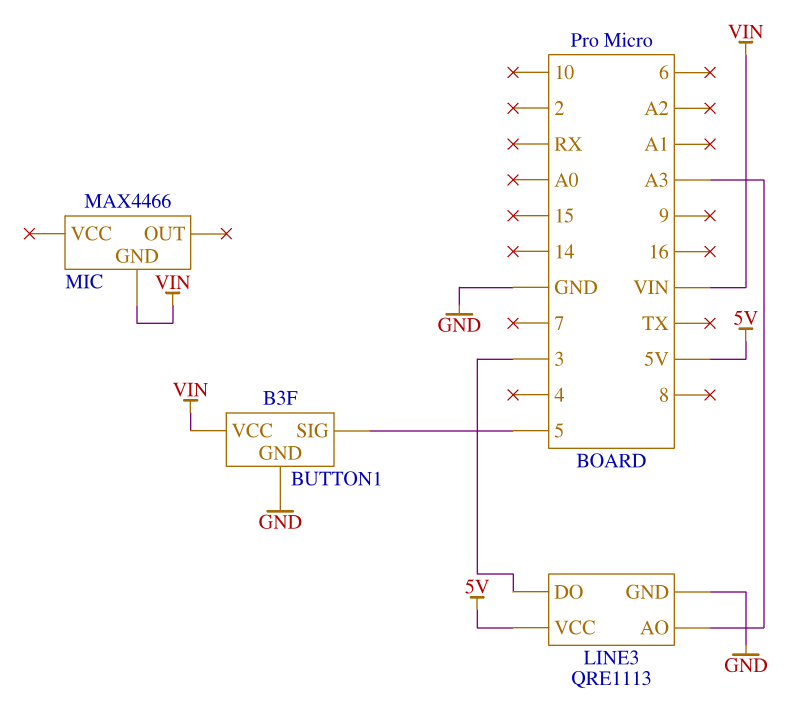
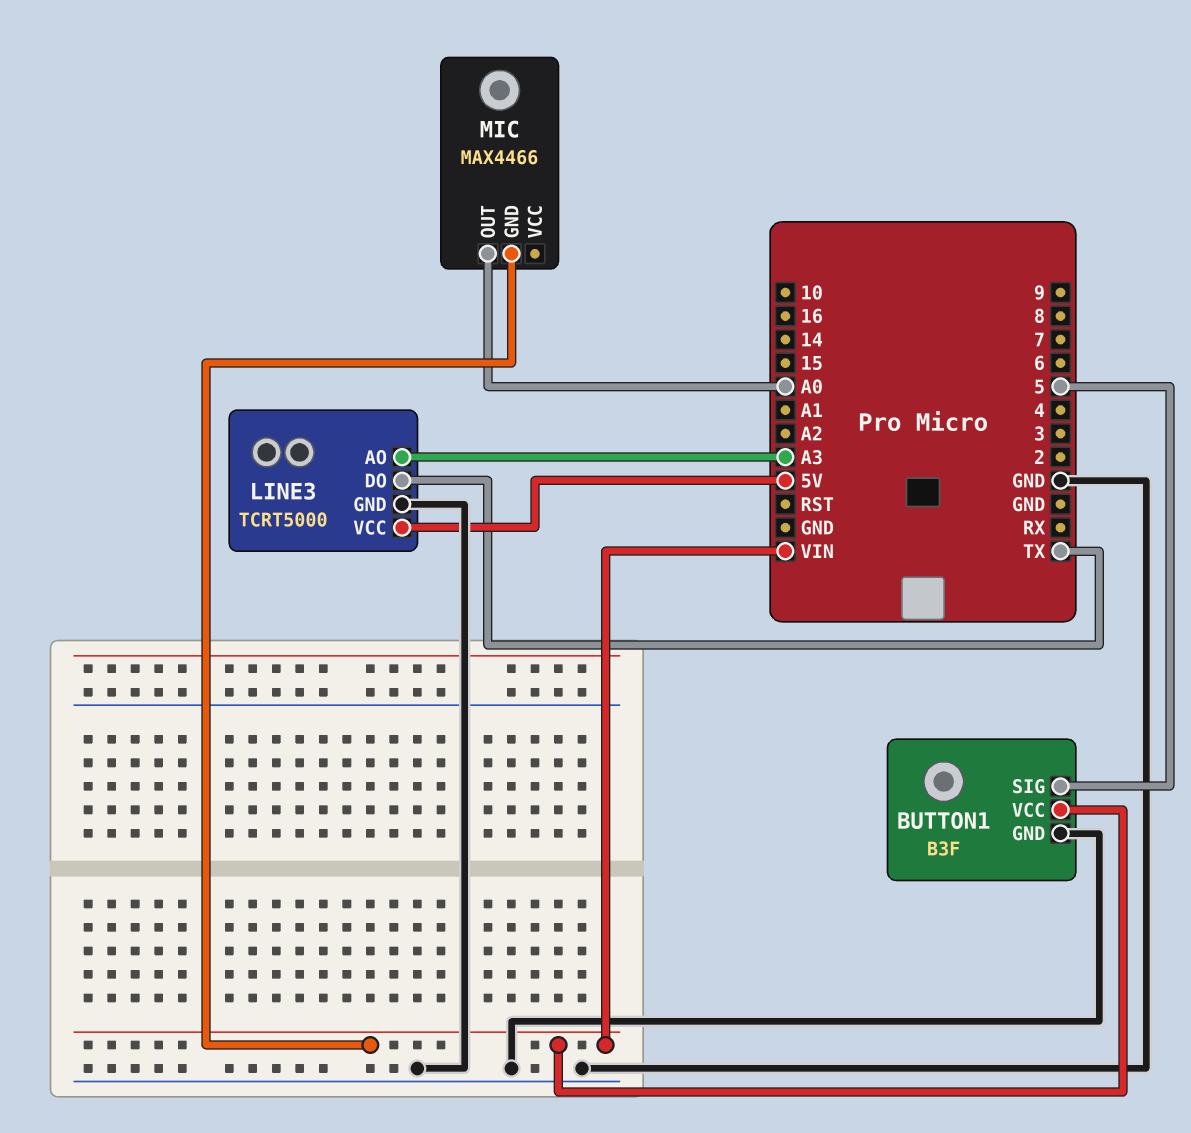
LINE3: QRE1113 -> TCRT5000
LINE3 pin DO: 3 -> TX
MIC pin OUT: none -> A0

